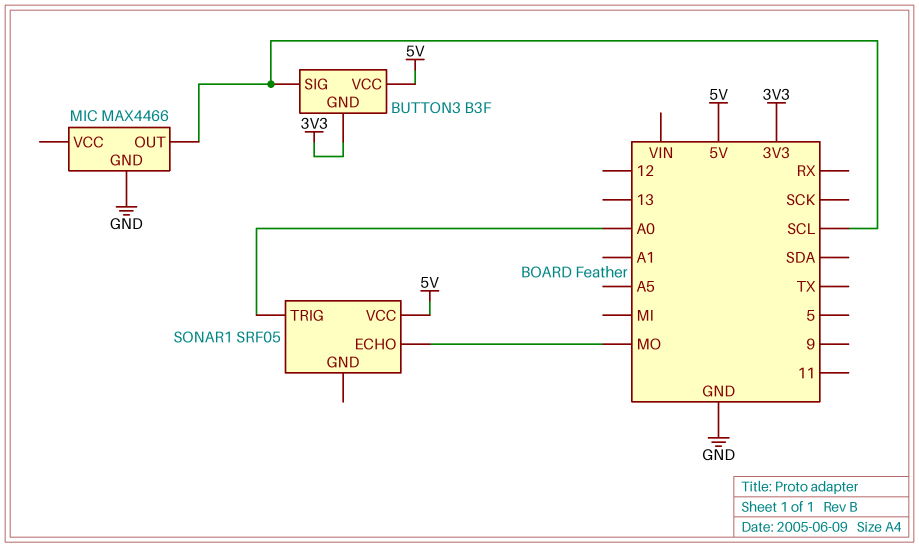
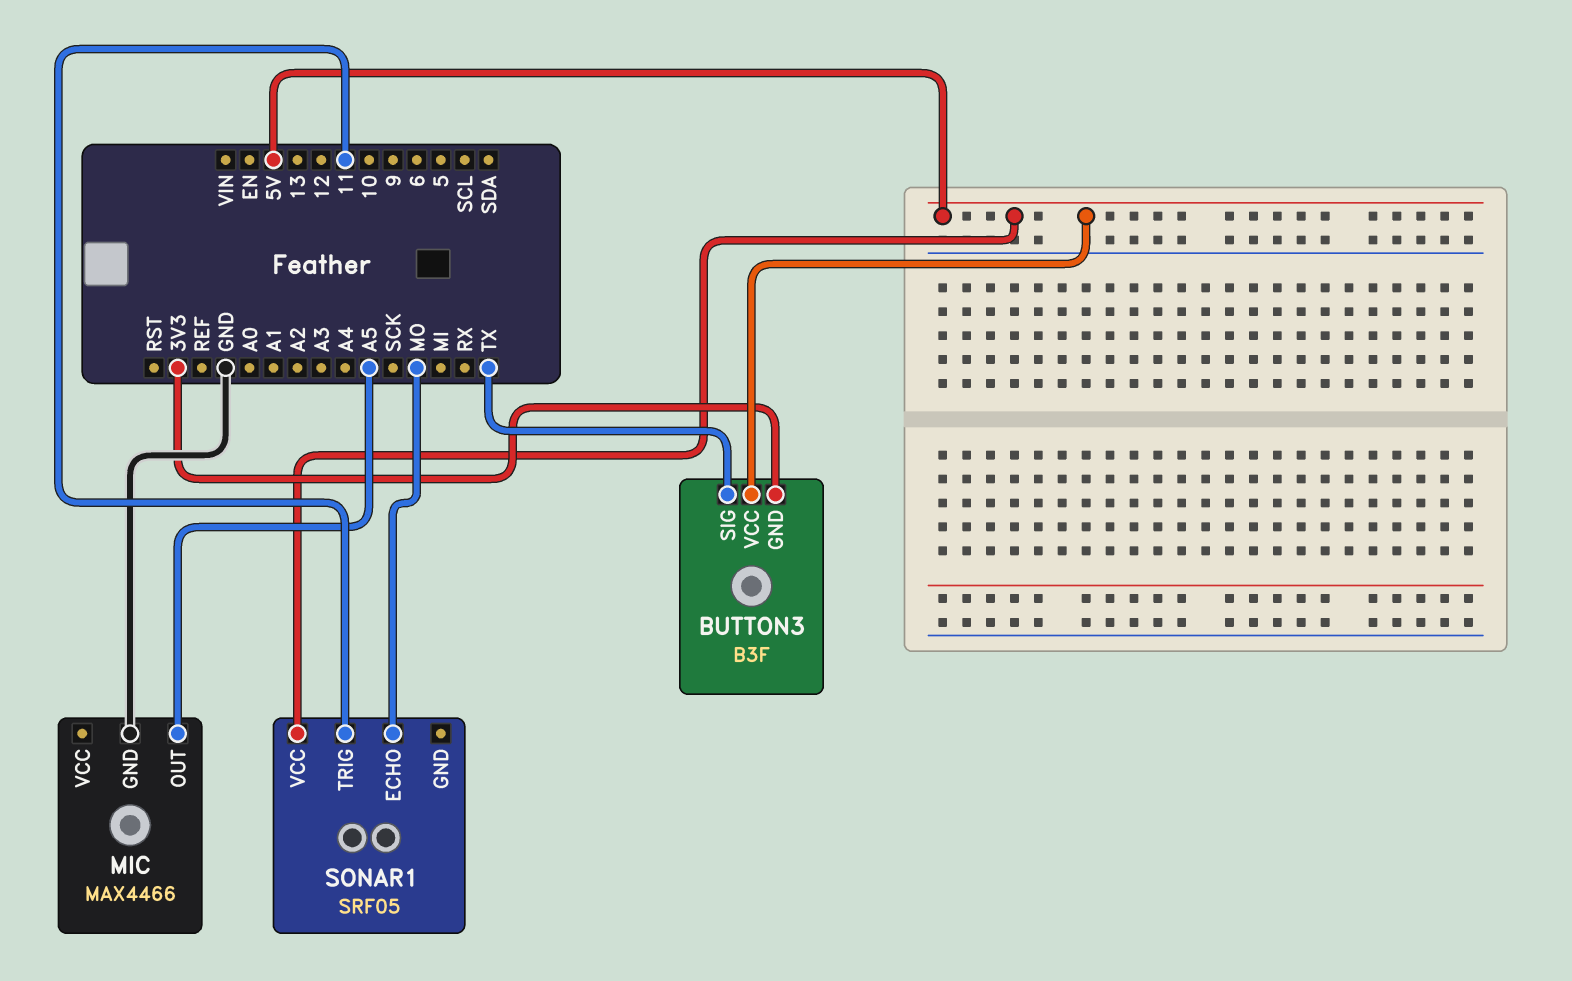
BUTTON3 pin SIG: SCL -> TX
MIC pin OUT: SCL -> A5
SONAR1 pin TRIG: A0 -> 11

